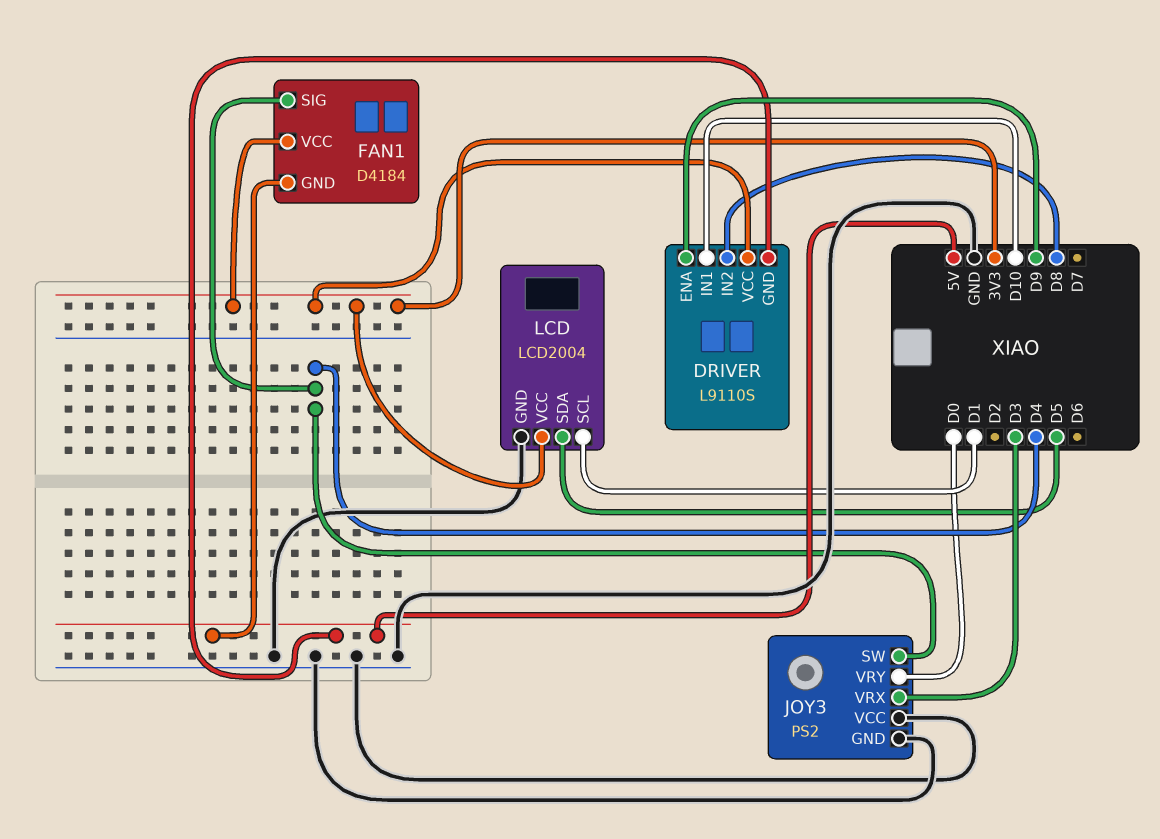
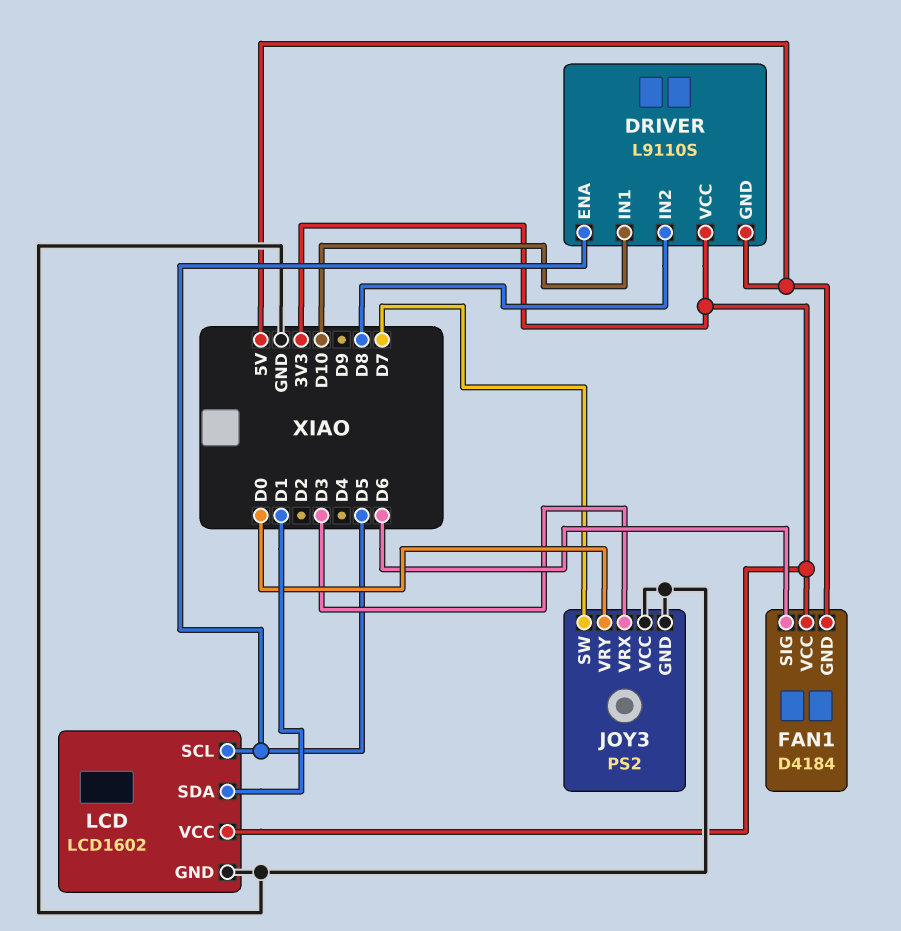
DRIVER pin ENA: D9 -> D5
FAN1 pin SIG: D4 -> D6
JOY3 pin SW: D4 -> D7
LCD: LCD2004 -> LCD1602
LCD pin SCL: D1 -> D5
LCD pin SDA: D5 -> D1

